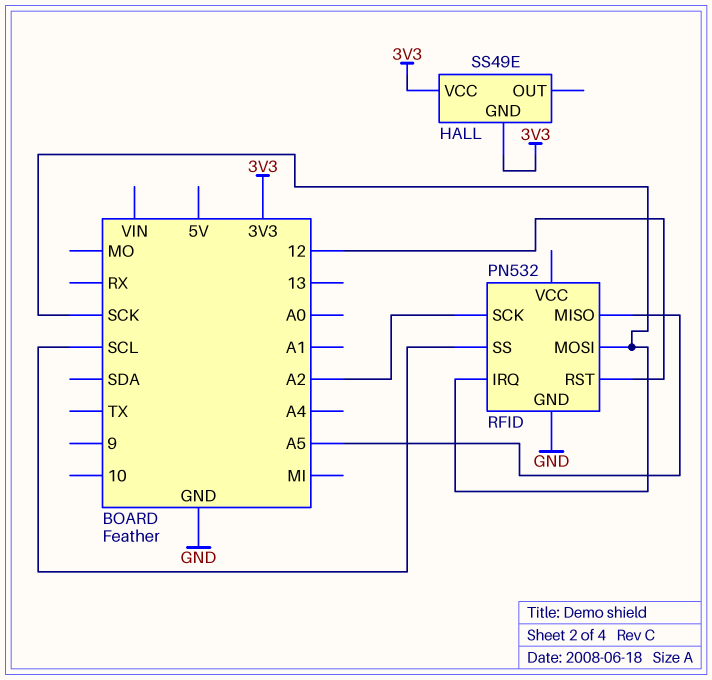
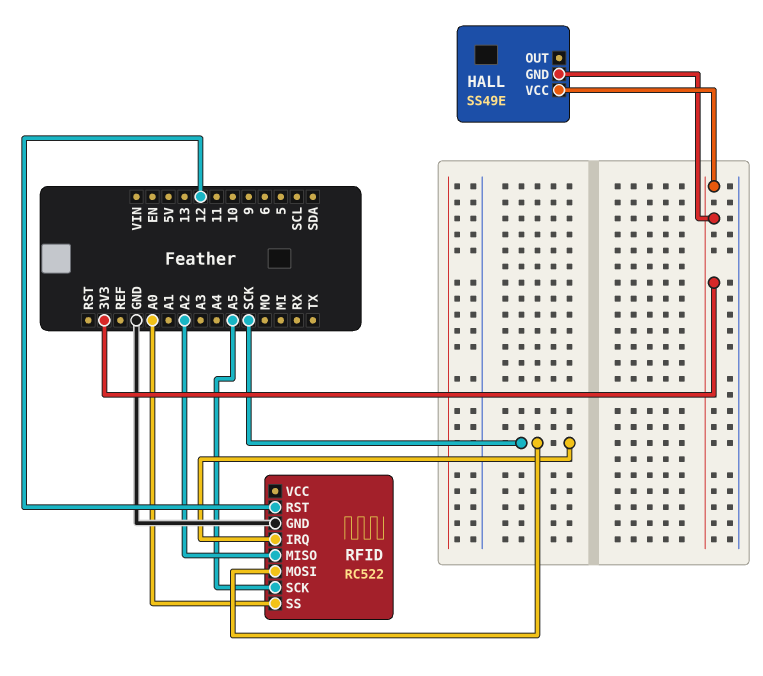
RFID: PN532 -> RC522
RFID pin MISO: A5 -> A2
RFID pin SCK: A2 -> A5
RFID pin SS: SCL -> A0

